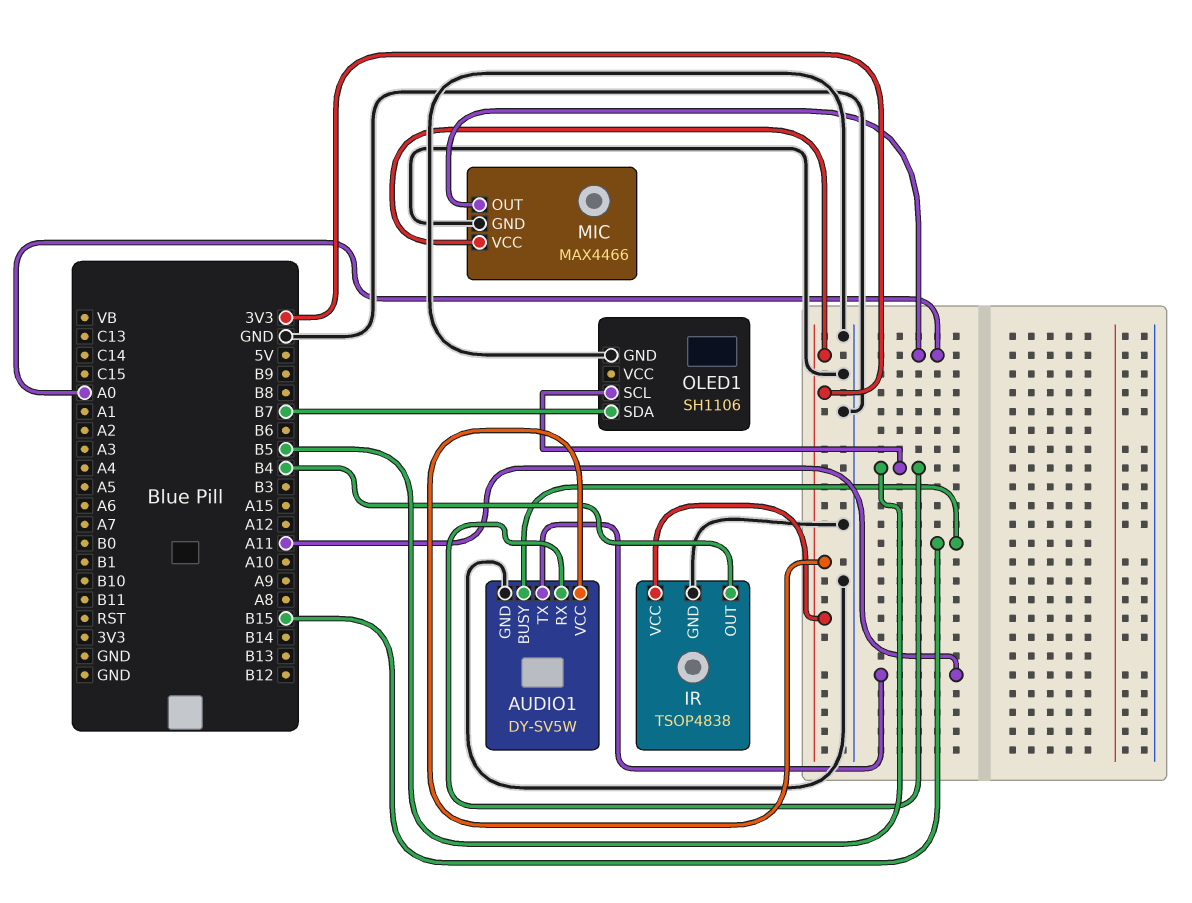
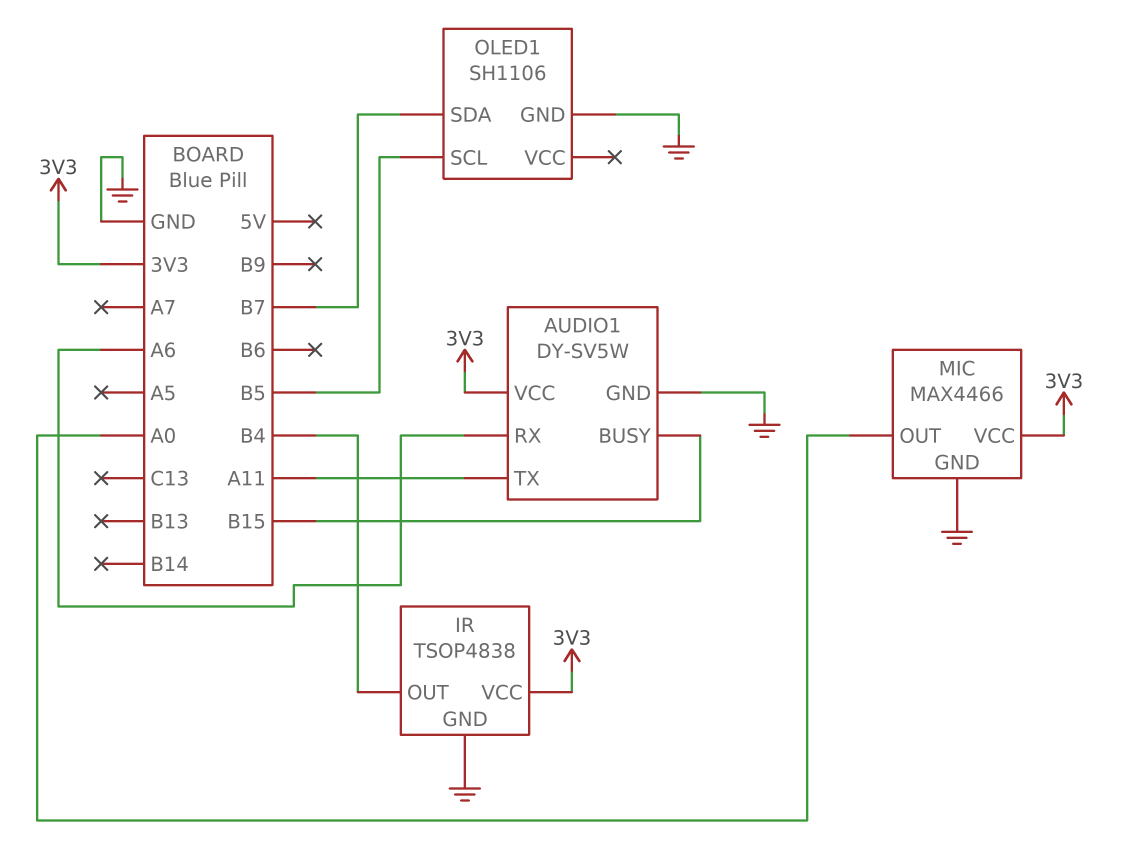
AUDIO1 pin RX: B5 -> A6

